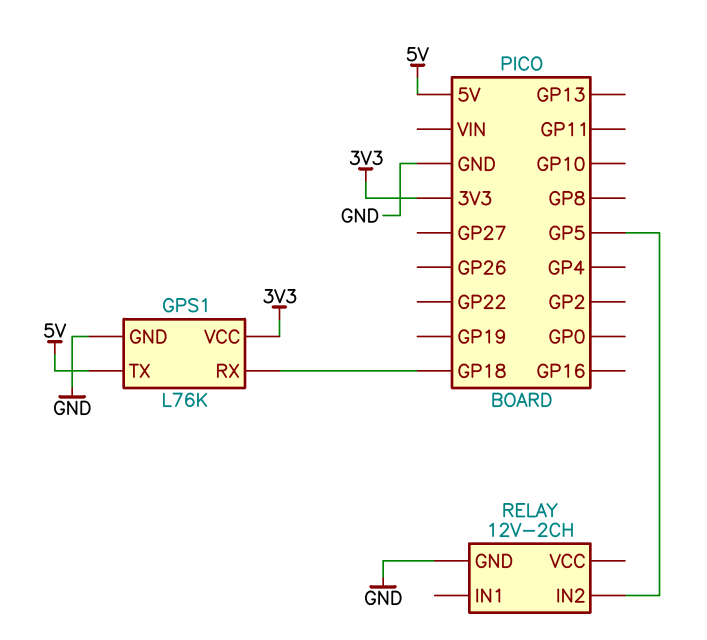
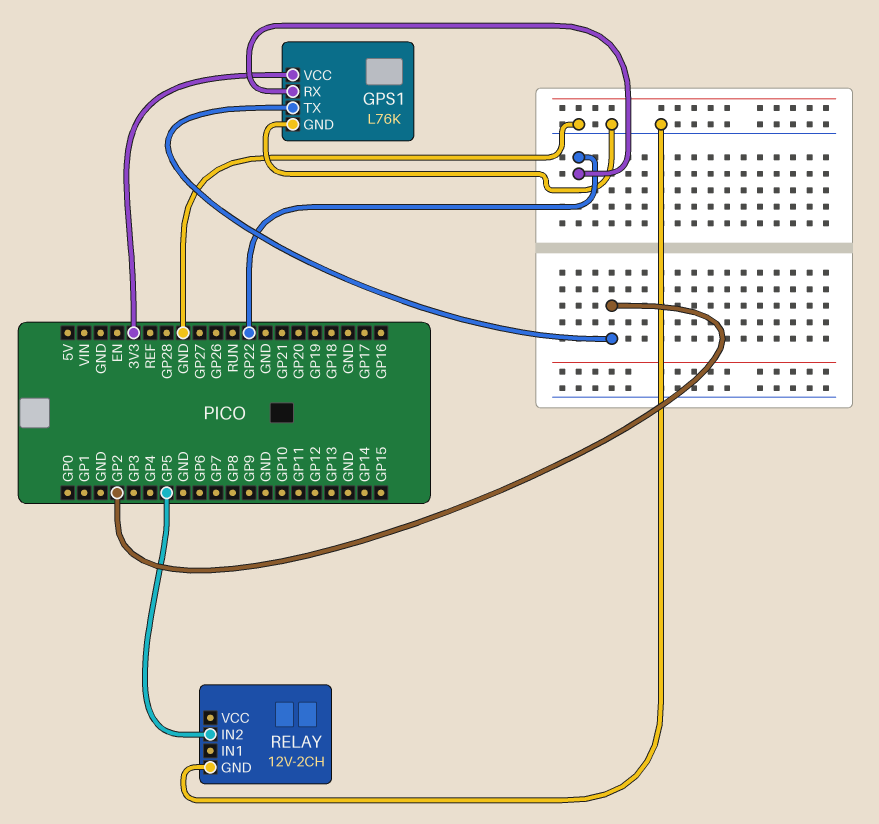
GPS1 pin RX: GP18 -> GP22
GPS1 pin TX: 5V -> GP2

